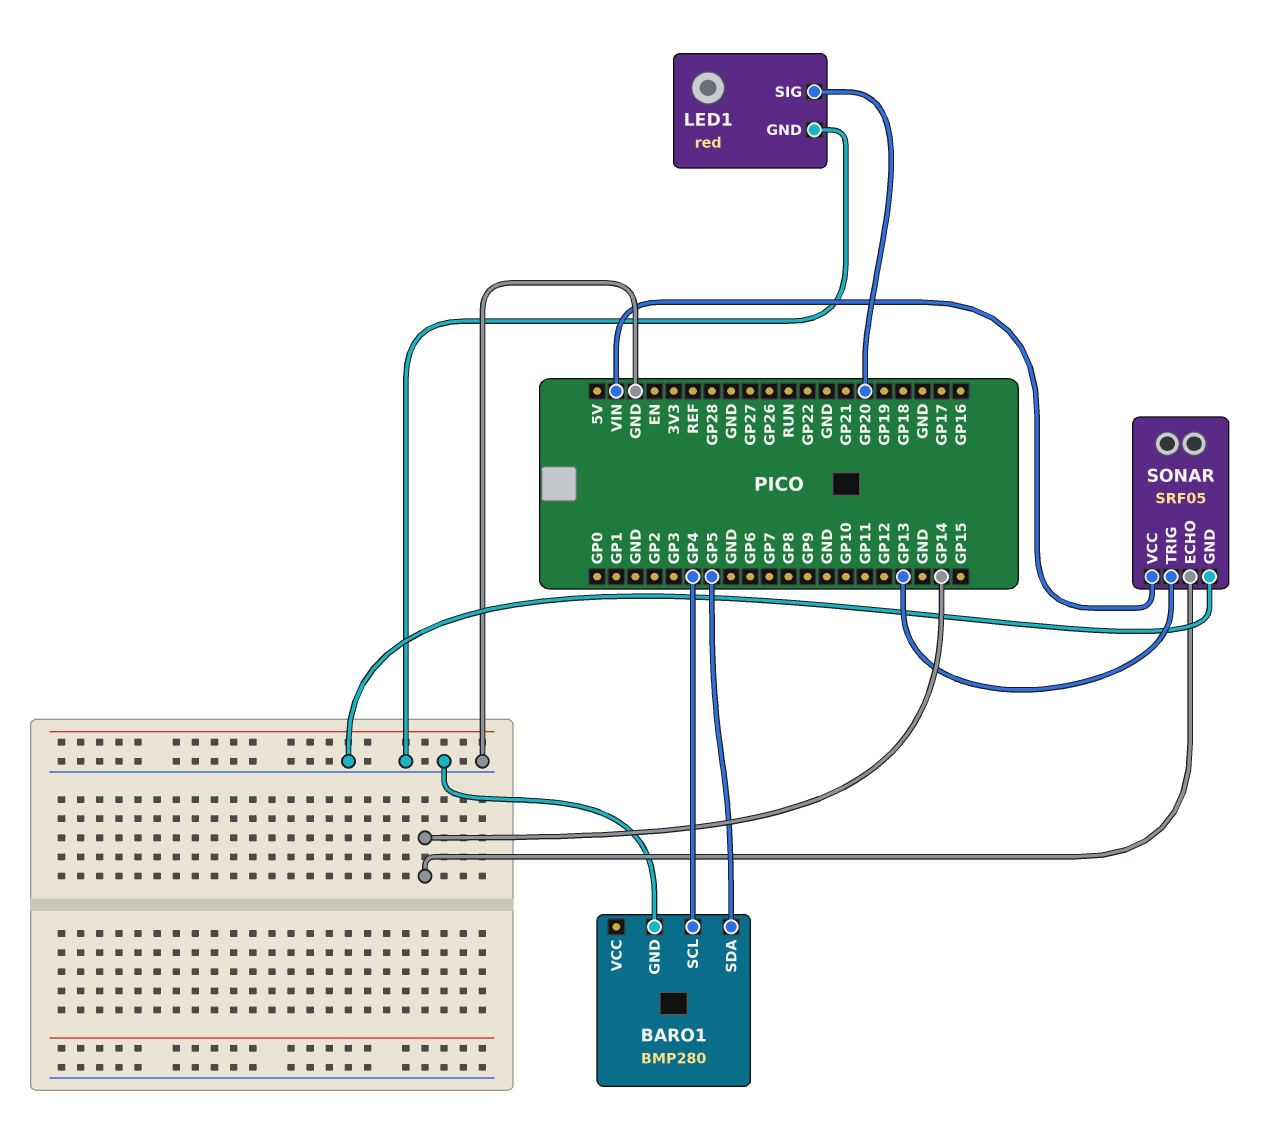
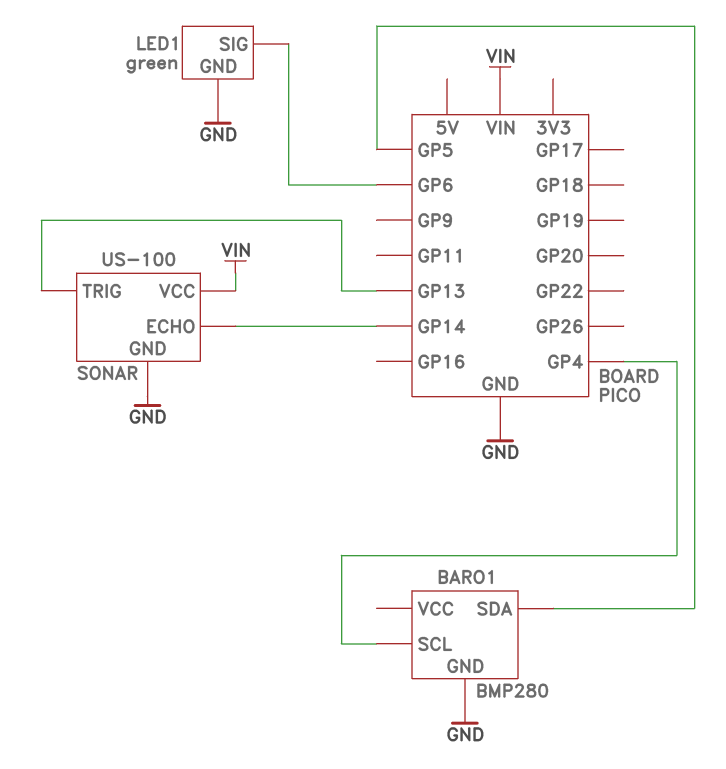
LED1: red -> green
LED1 pin SIG: GP20 -> GP6
SONAR: SRF05 -> US-100

